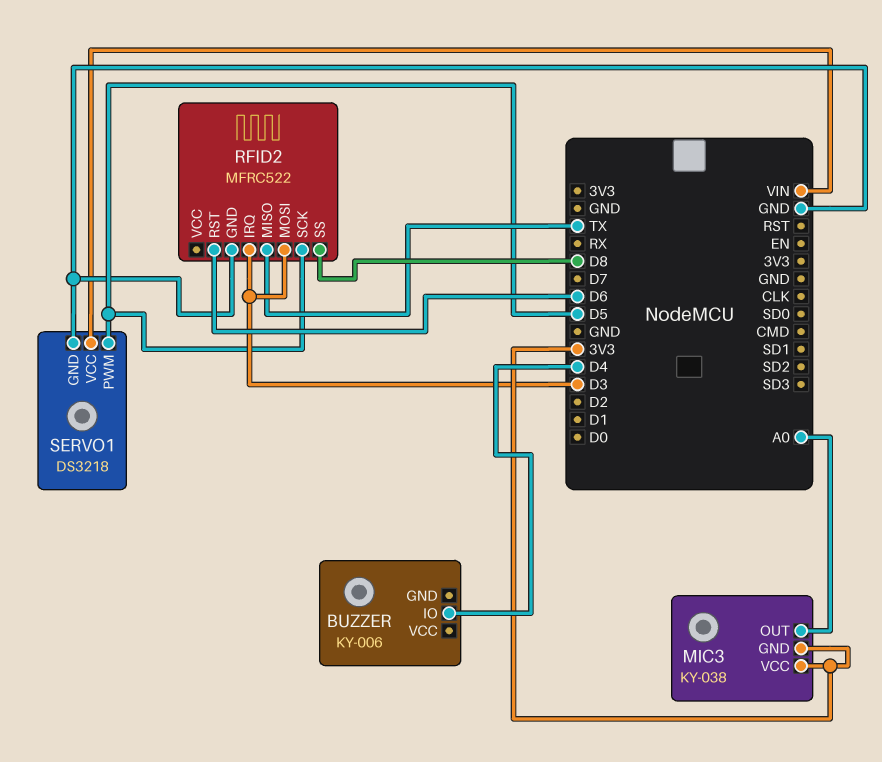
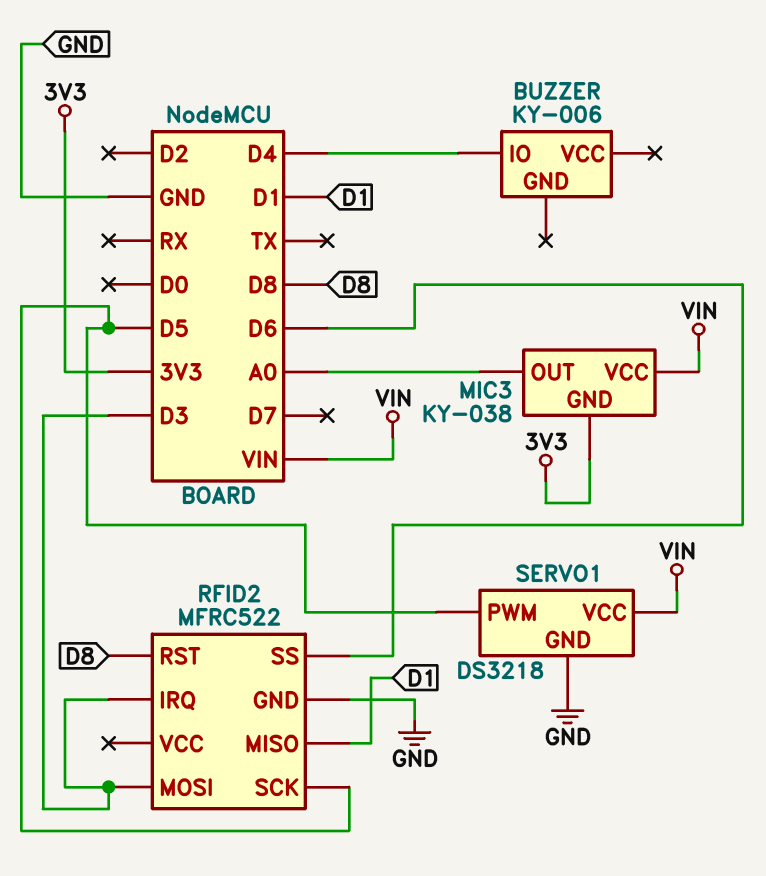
MIC3 pin VCC: 3V3 -> VIN
RFID2 pin MISO: TX -> D1
RFID2 pin RST: D6 -> D8
RFID2 pin SS: D8 -> D6

